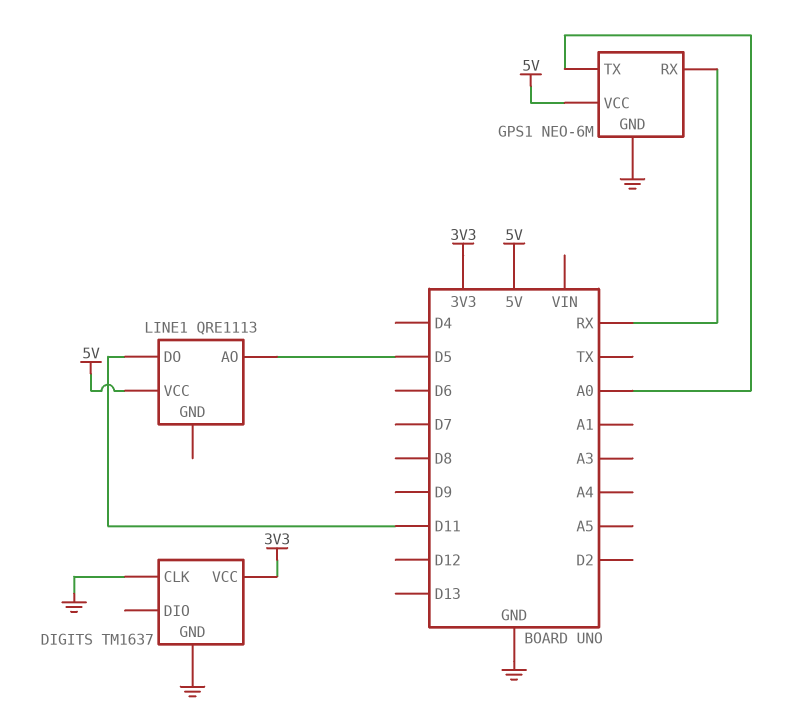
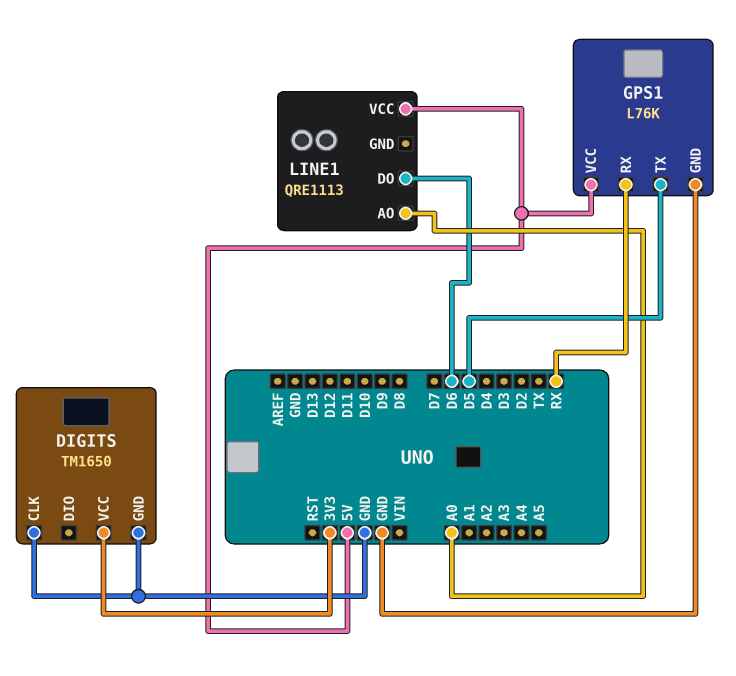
DIGITS: TM1637 -> TM1650
GPS1: NEO-6M -> L76K
GPS1 pin TX: A0 -> D5
LINE1 pin AO: D5 -> A0
LINE1 pin DO: D11 -> D6

